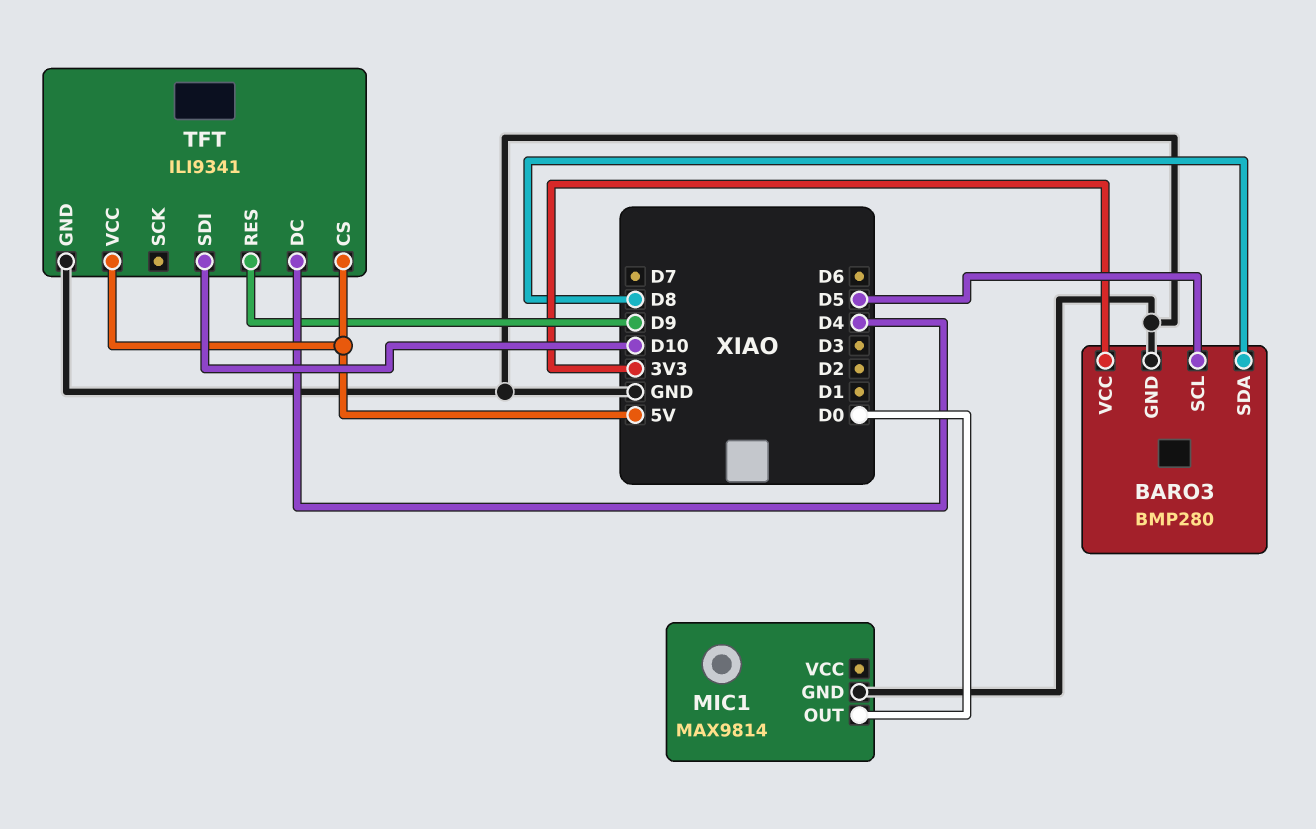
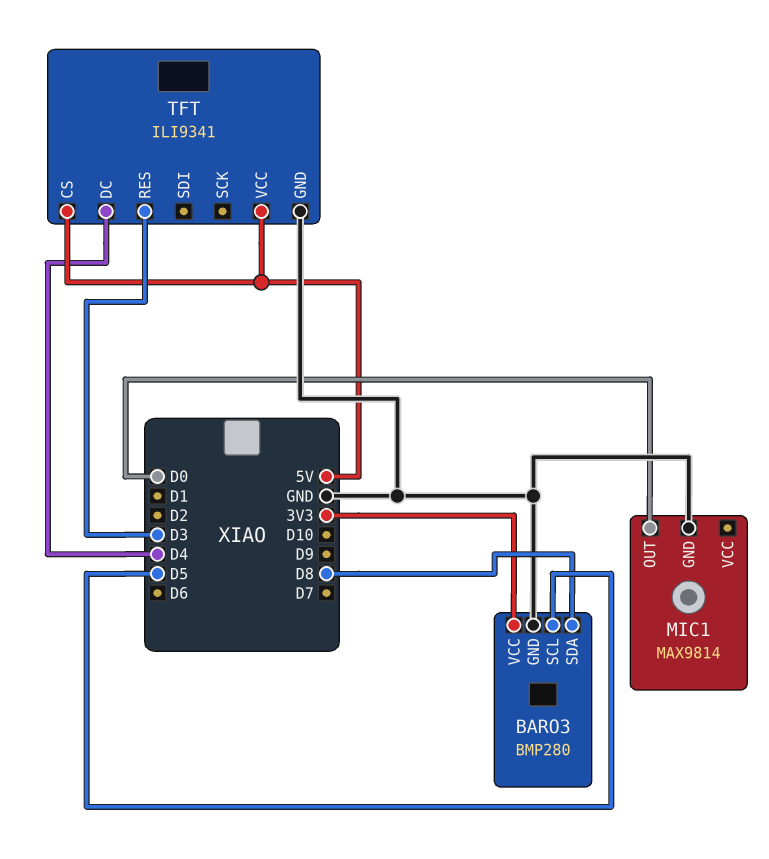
TFT pin RES: D9 -> D3
TFT pin SDI: D10 -> none

